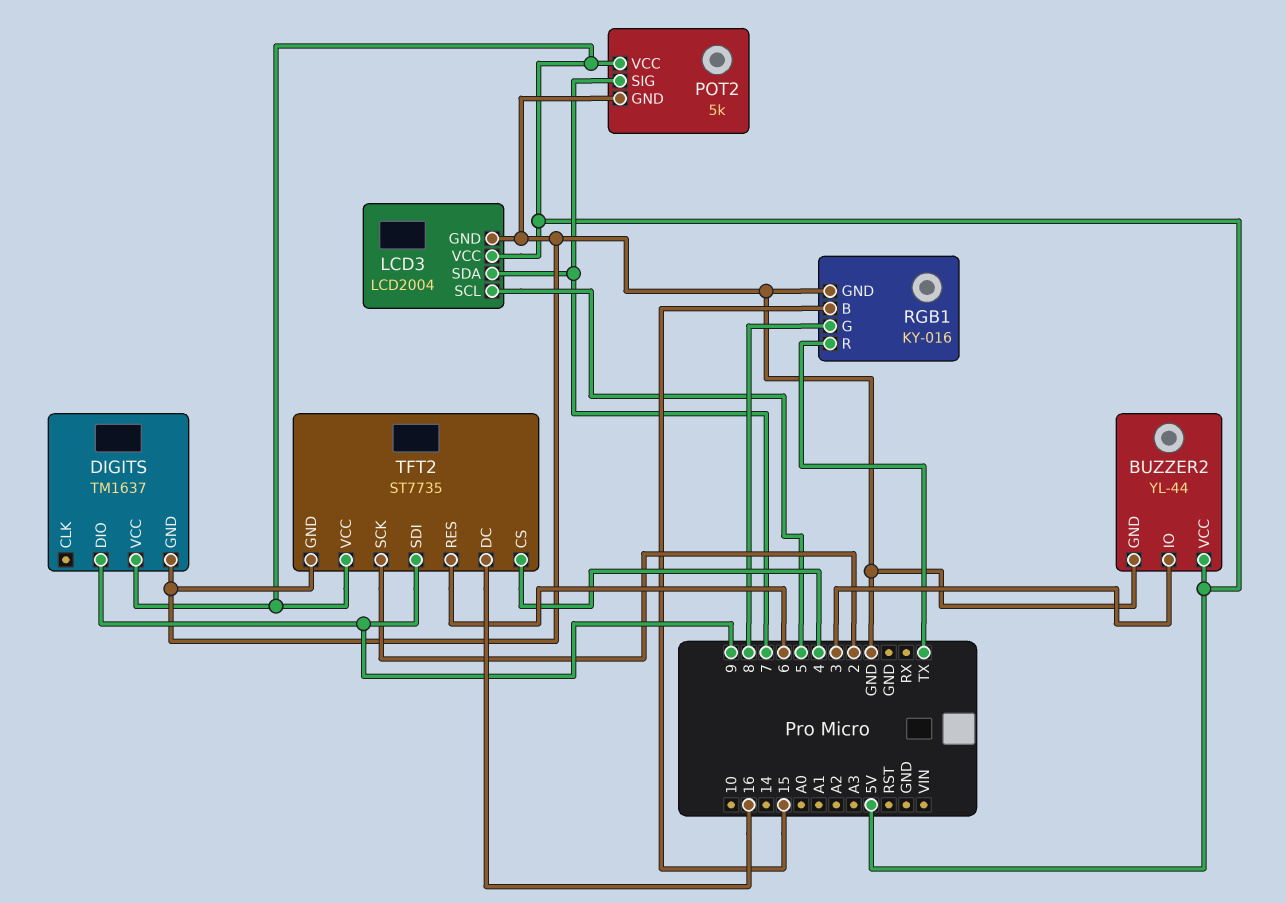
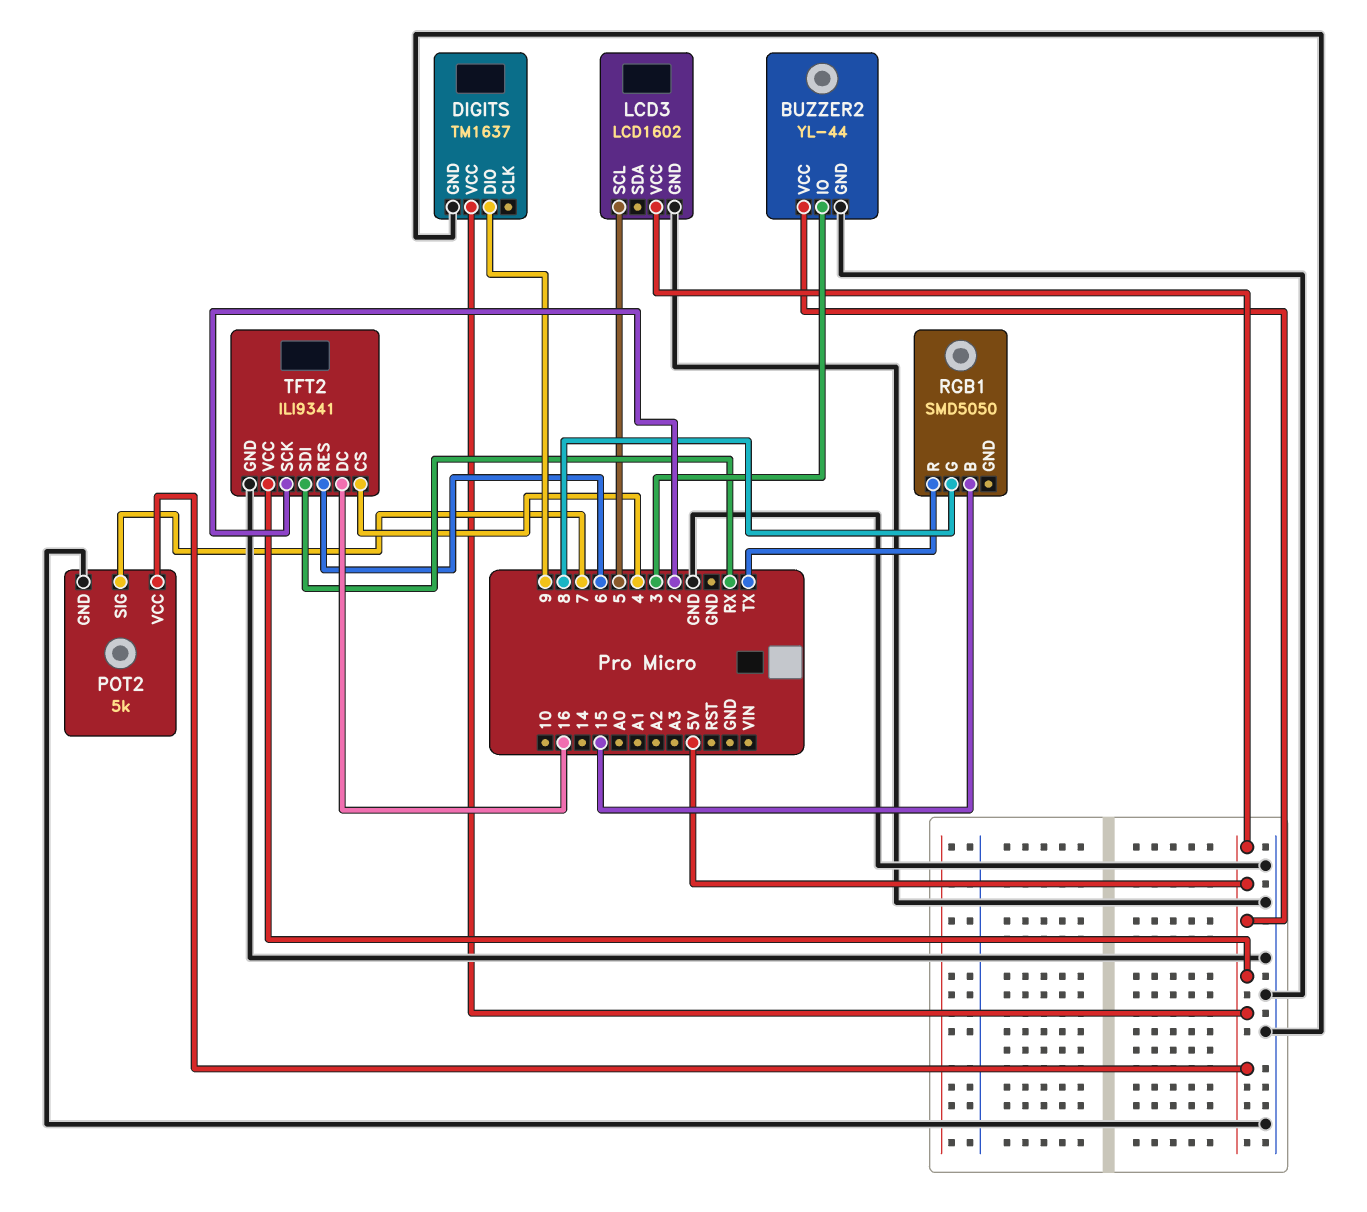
LCD3: LCD2004 -> LCD1602
LCD3 pin SDA: 7 -> none
RGB1: KY-016 -> SMD5050
RGB1 pin GND: GND -> none
TFT2: ST7735 -> ILI9341
TFT2 pin SDI: 9 -> RX

